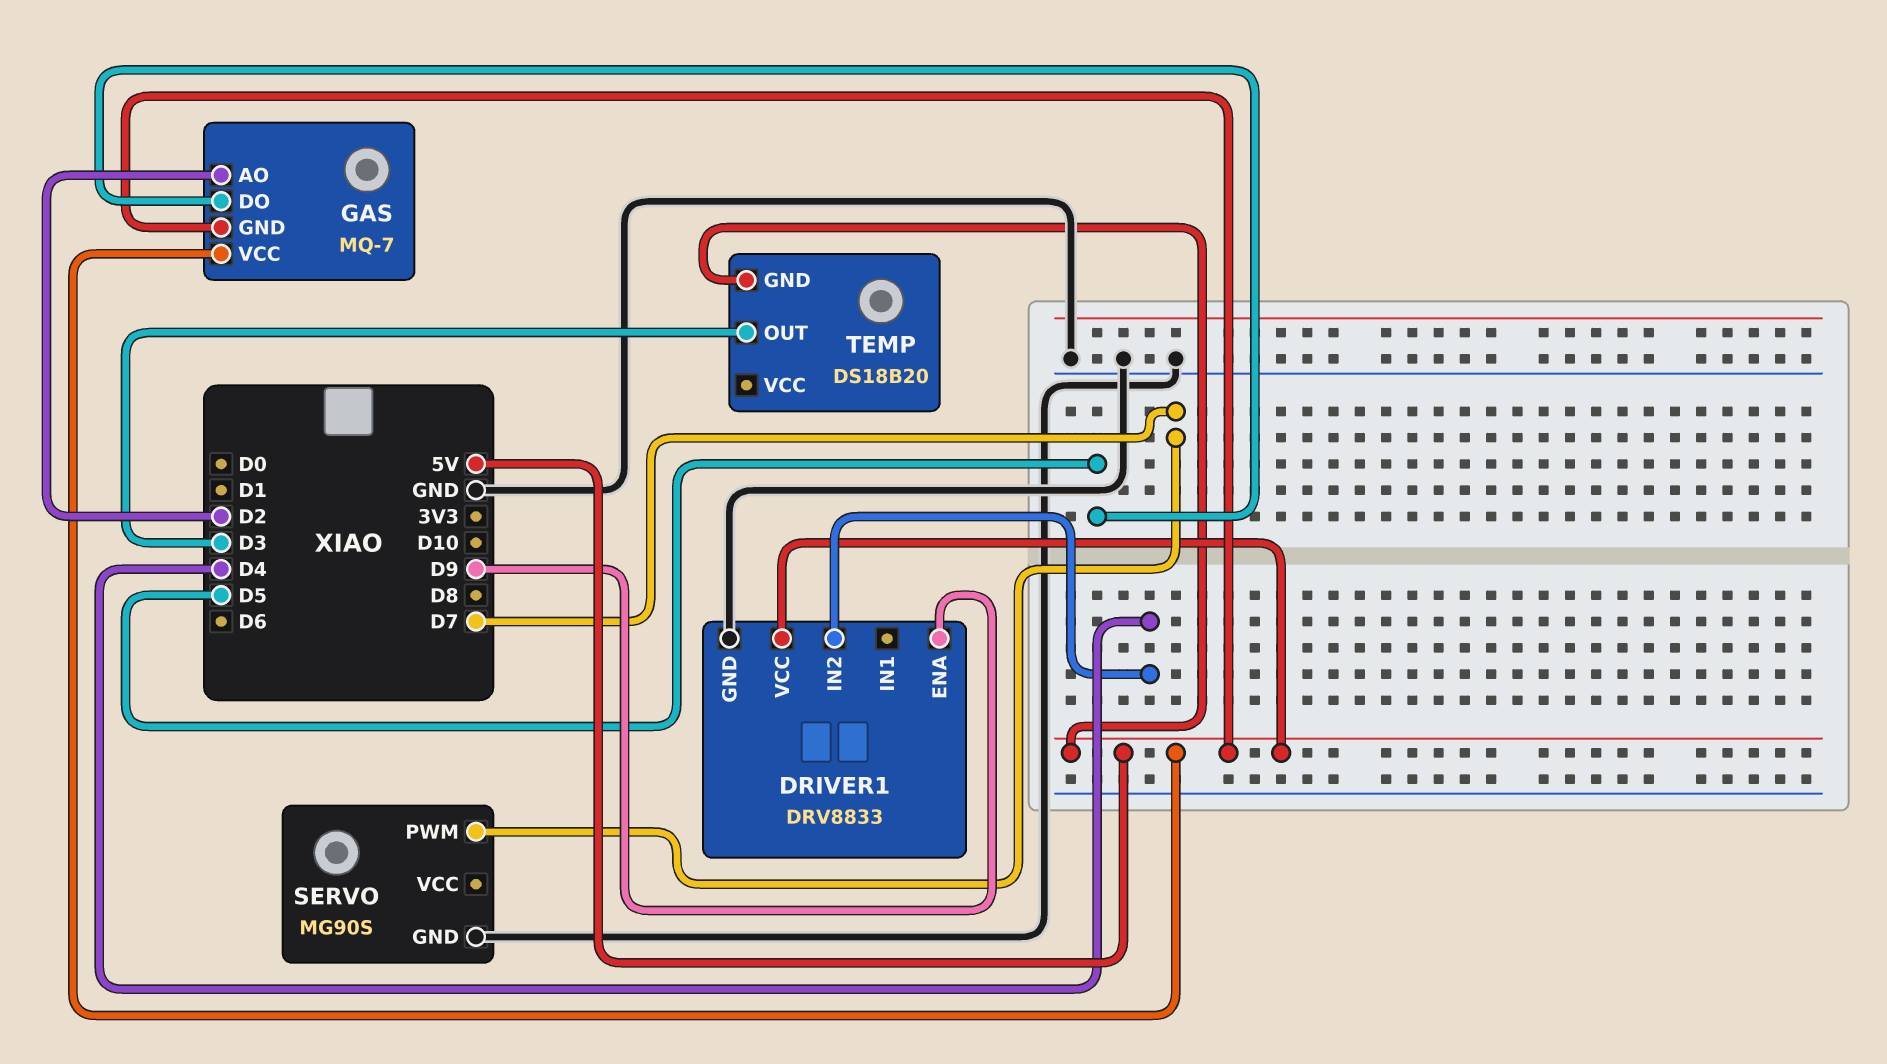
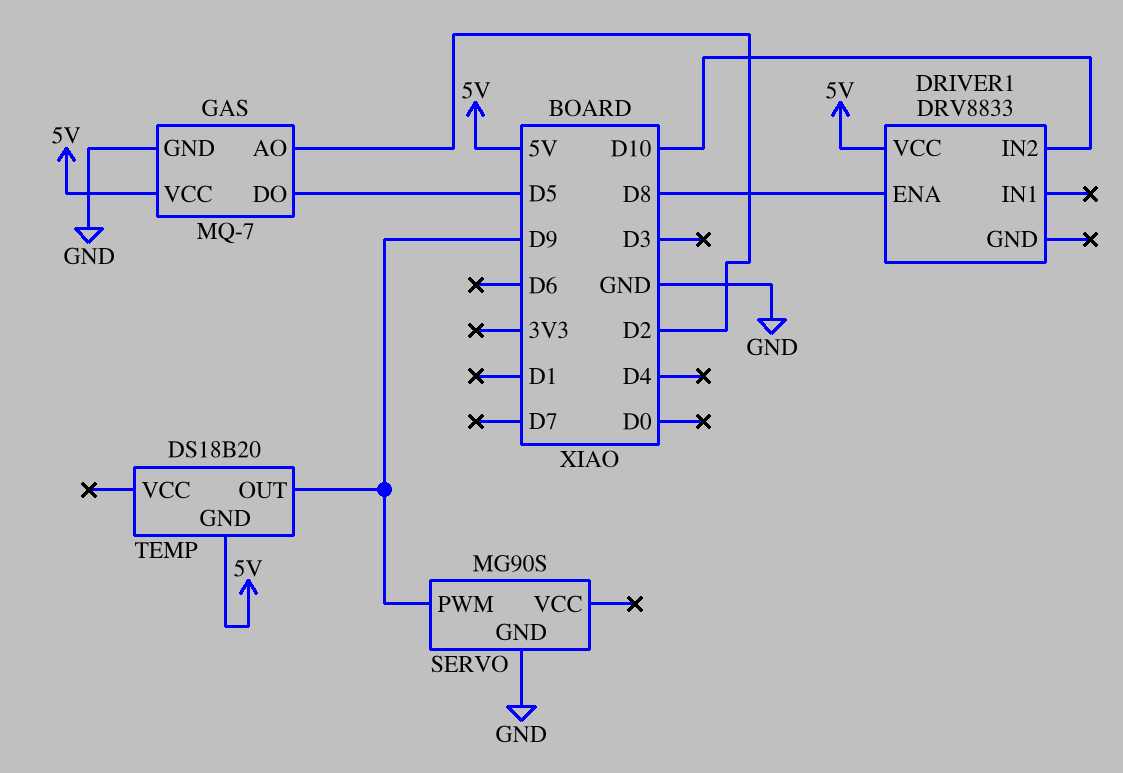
DRIVER1 pin ENA: D9 -> D8
DRIVER1 pin GND: GND -> none
DRIVER1 pin IN2: D4 -> D10
GAS pin GND: 5V -> GND
SERVO pin PWM: D7 -> D9
TEMP pin OUT: D3 -> D9

